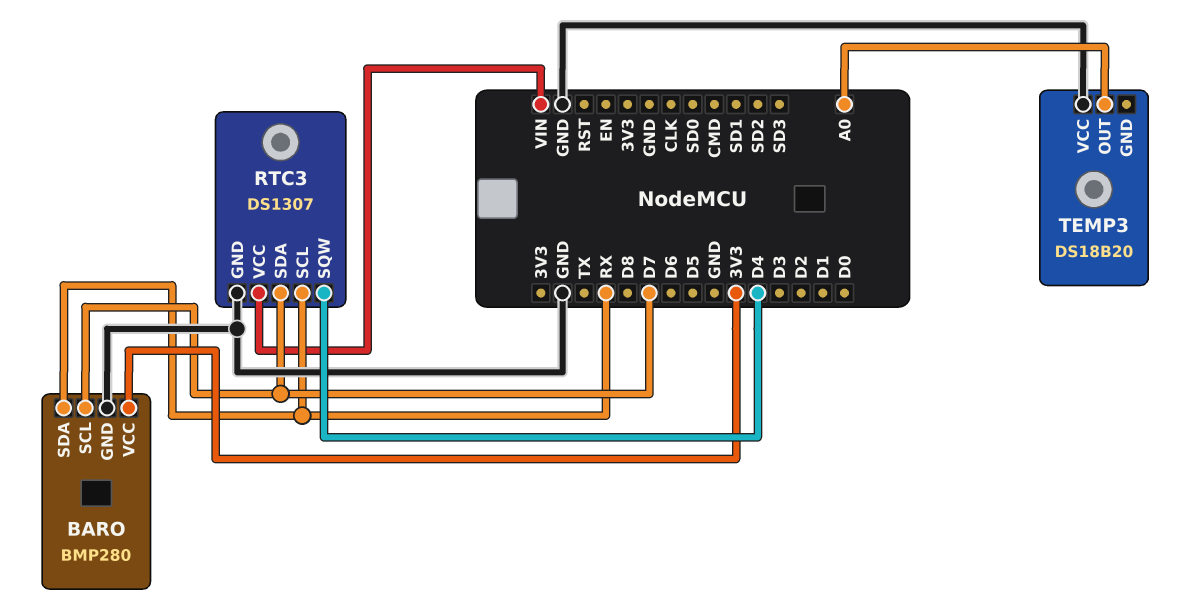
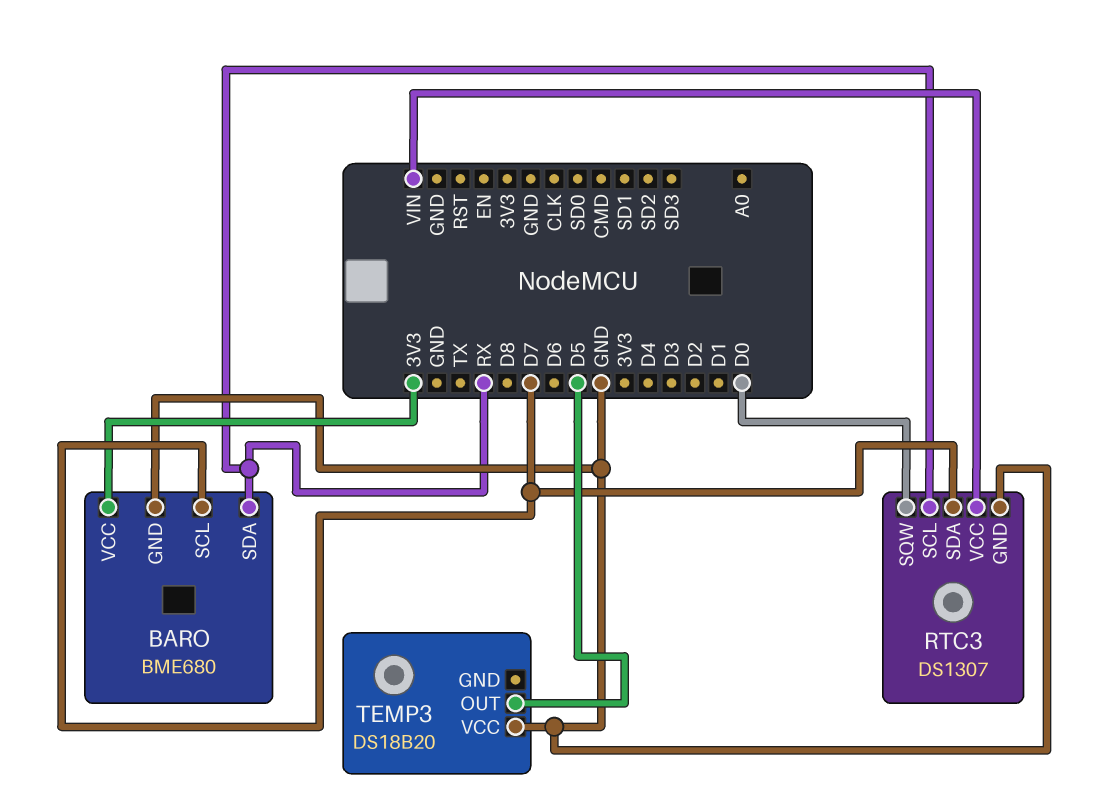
BARO: BMP280 -> BME680
RTC3 pin SQW: D4 -> D0
TEMP3 pin OUT: A0 -> D5

